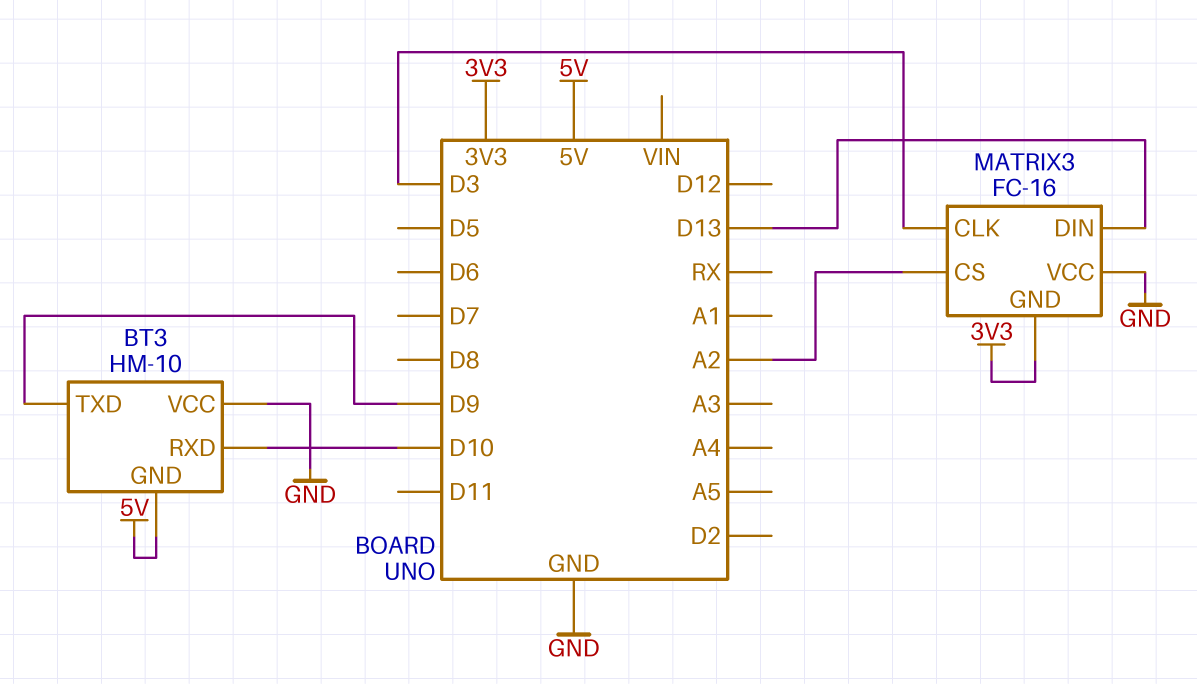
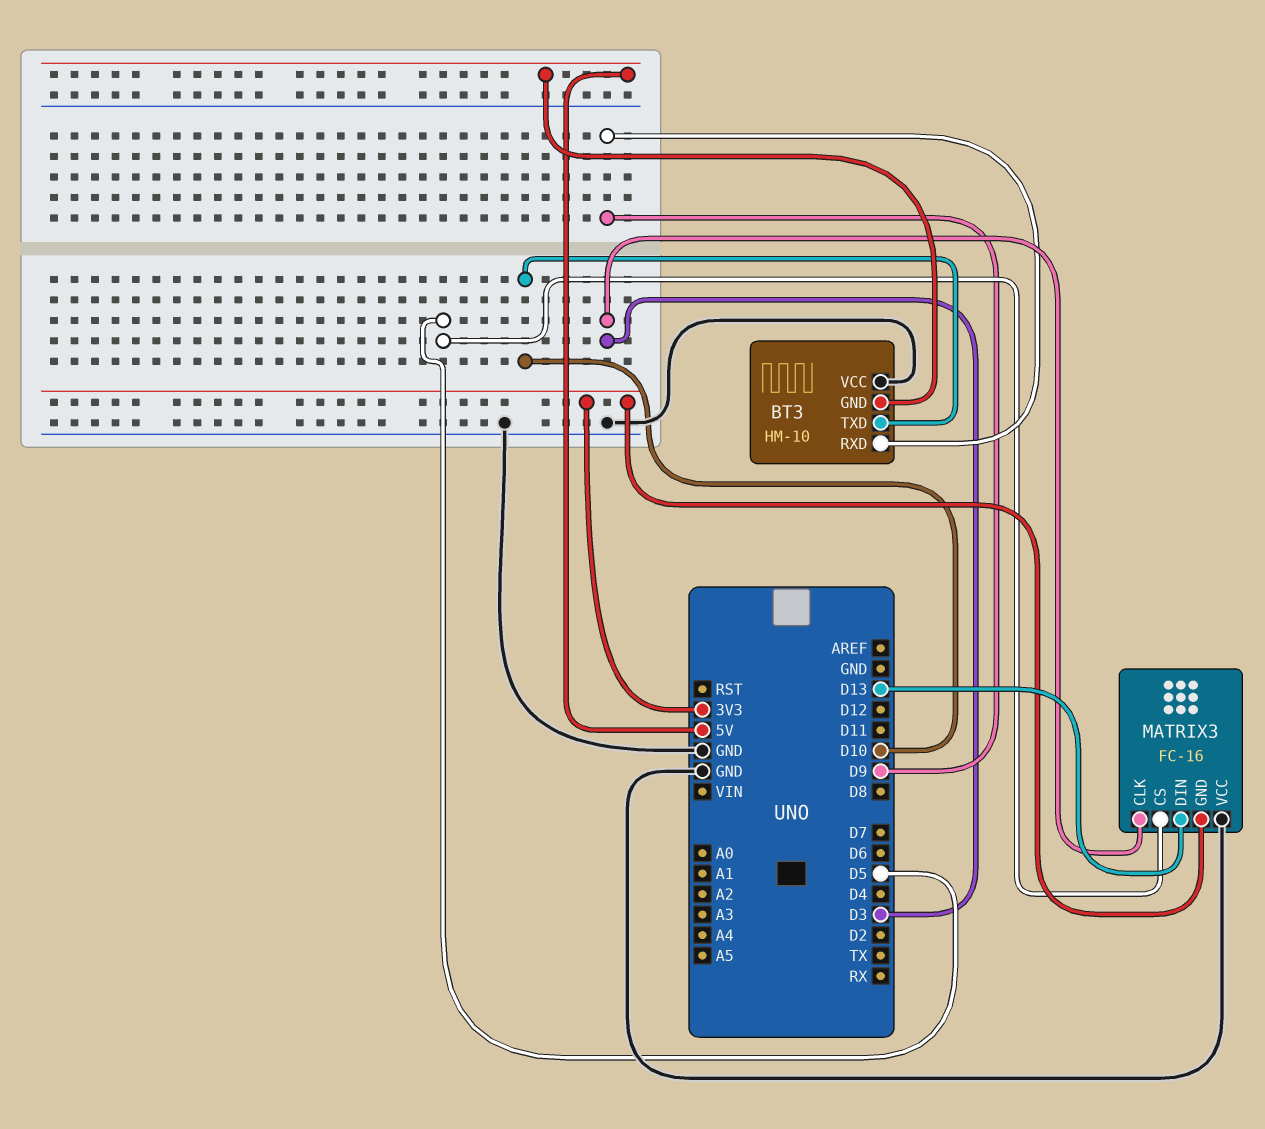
BT3 pin RXD: D10 -> D9
BT3 pin TXD: D9 -> D10
MATRIX3 pin CS: A2 -> D5

